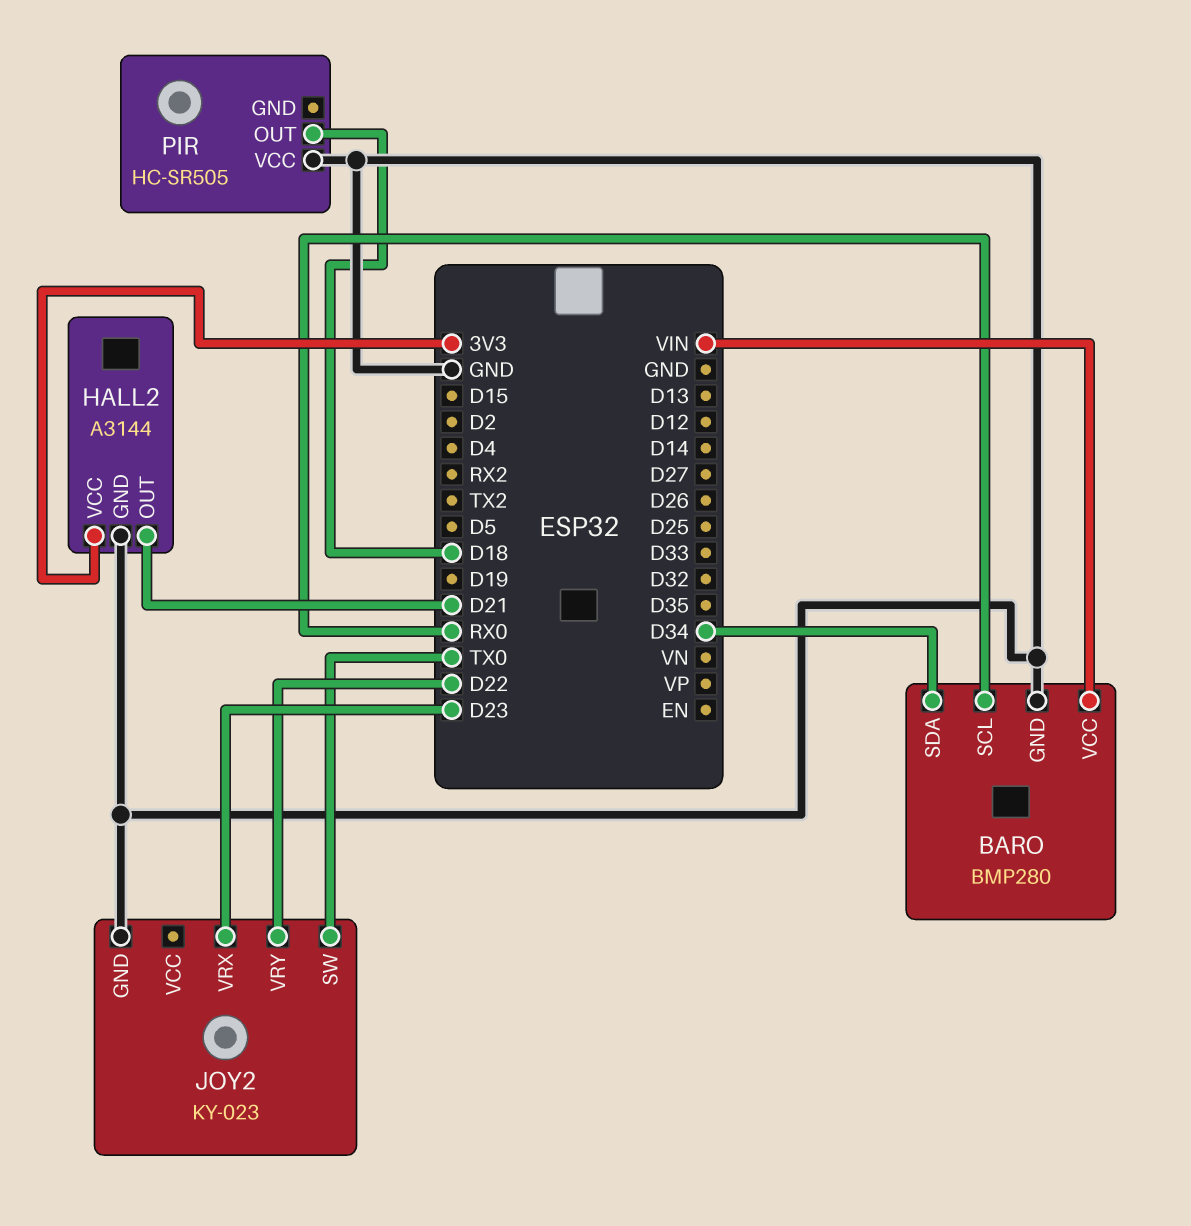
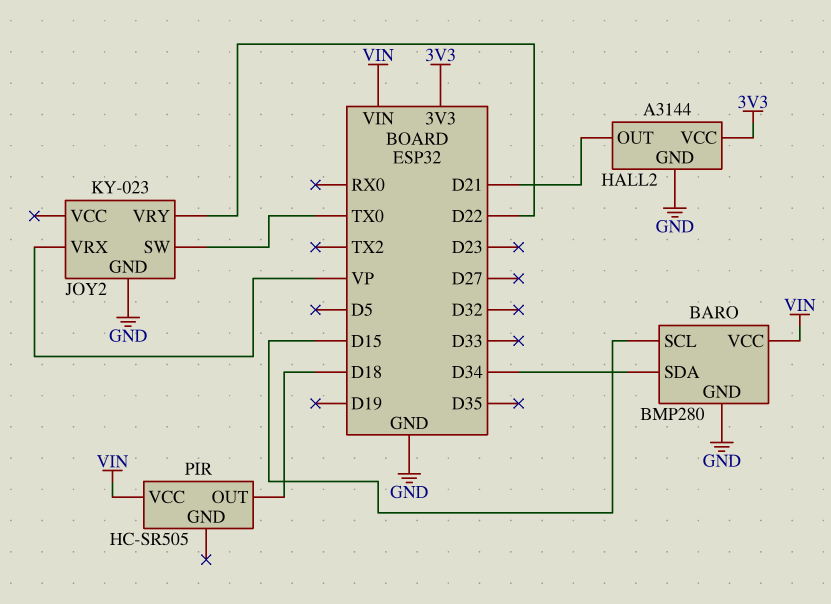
BARO pin SCL: RX0 -> D15
JOY2 pin VRX: D23 -> VP
PIR pin VCC: GND -> VIN

